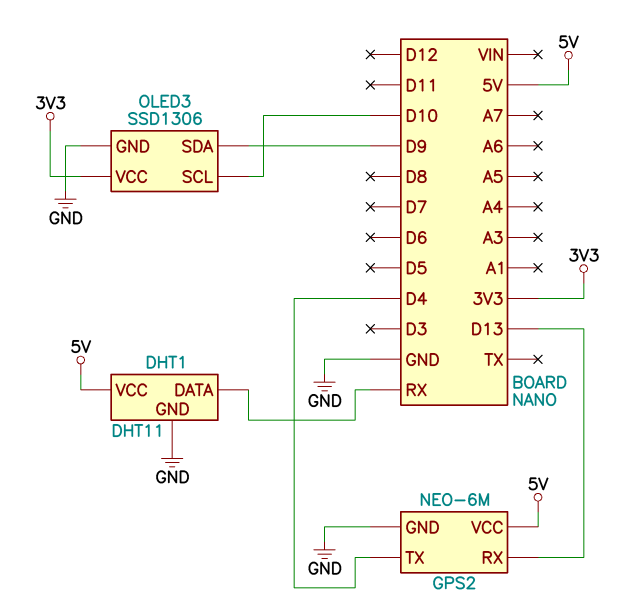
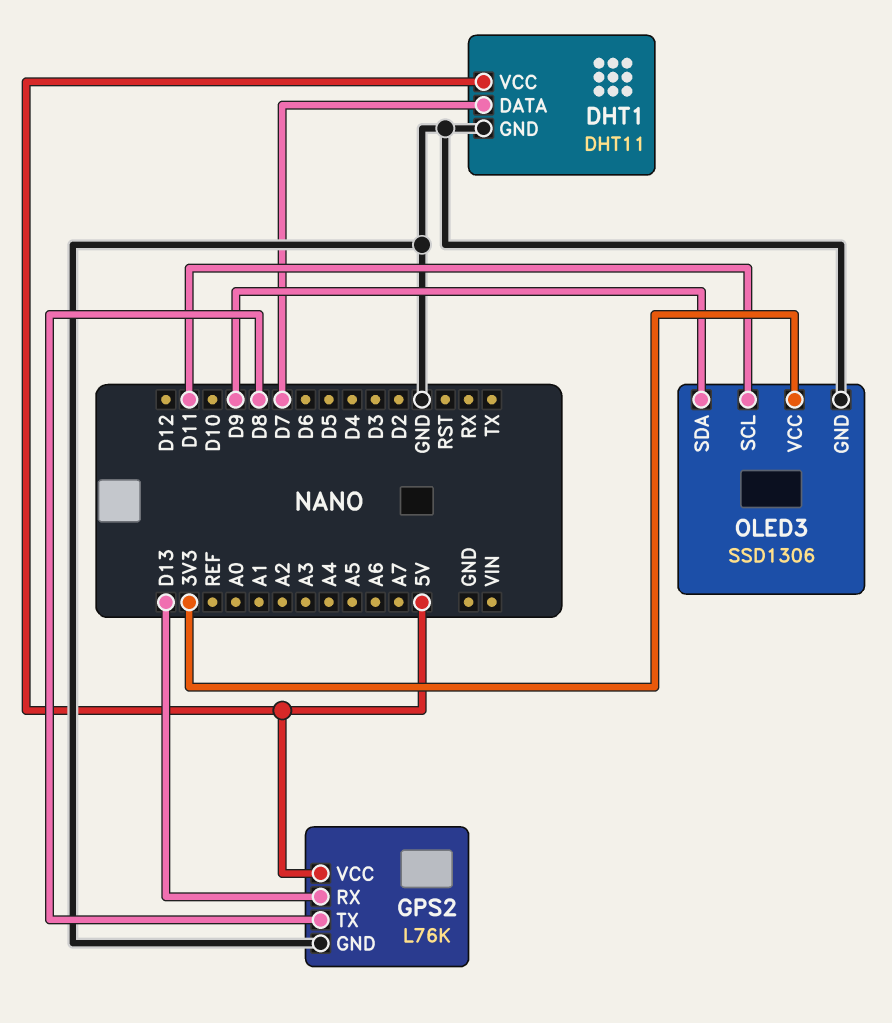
DHT1 pin DATA: RX -> D7
GPS2: NEO-6M -> L76K
GPS2 pin TX: D4 -> D8
OLED3 pin SCL: D10 -> D11

